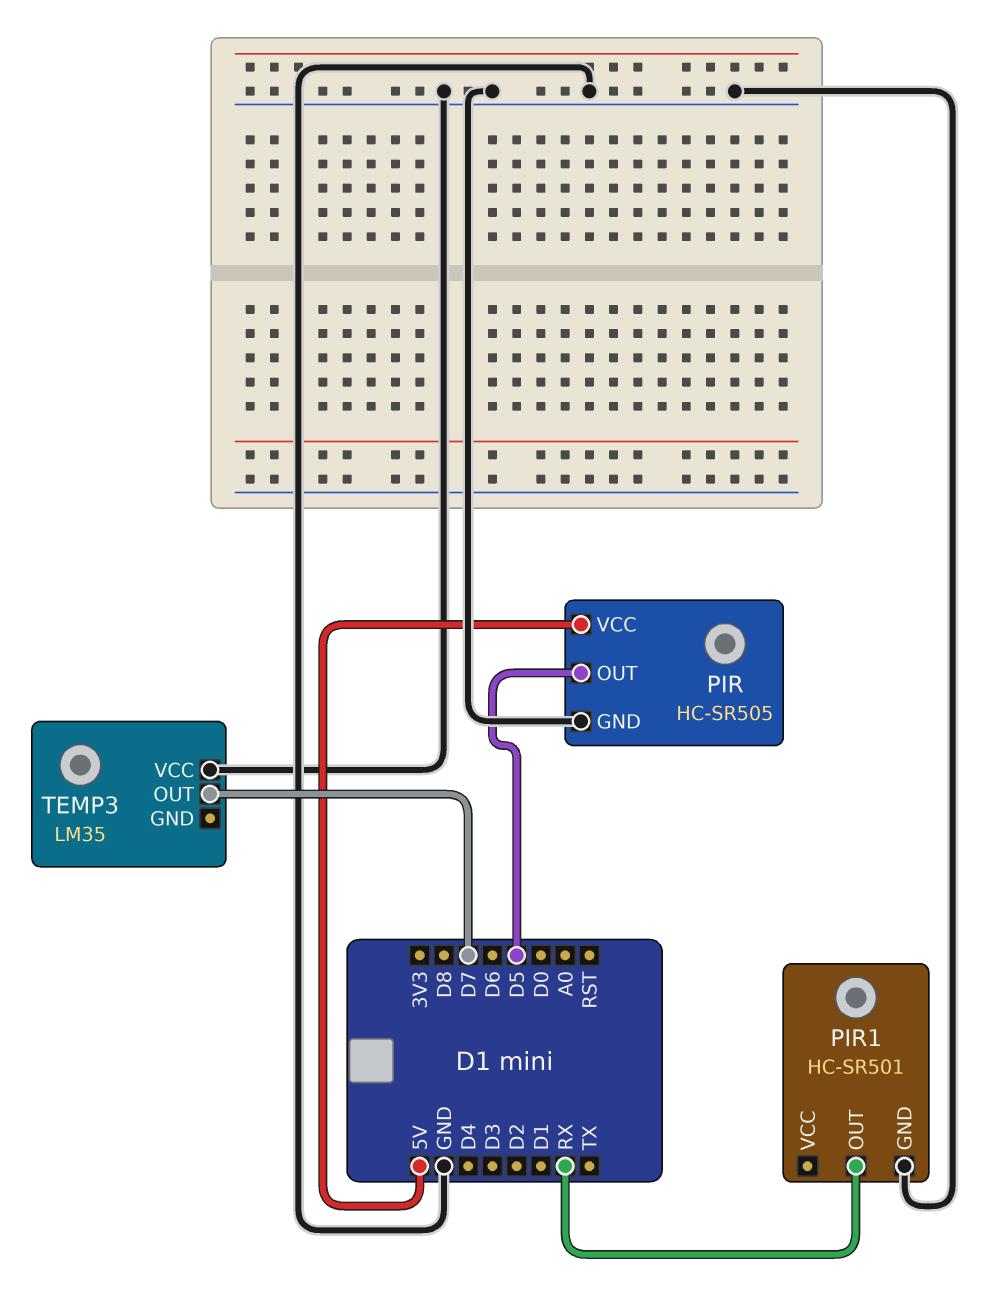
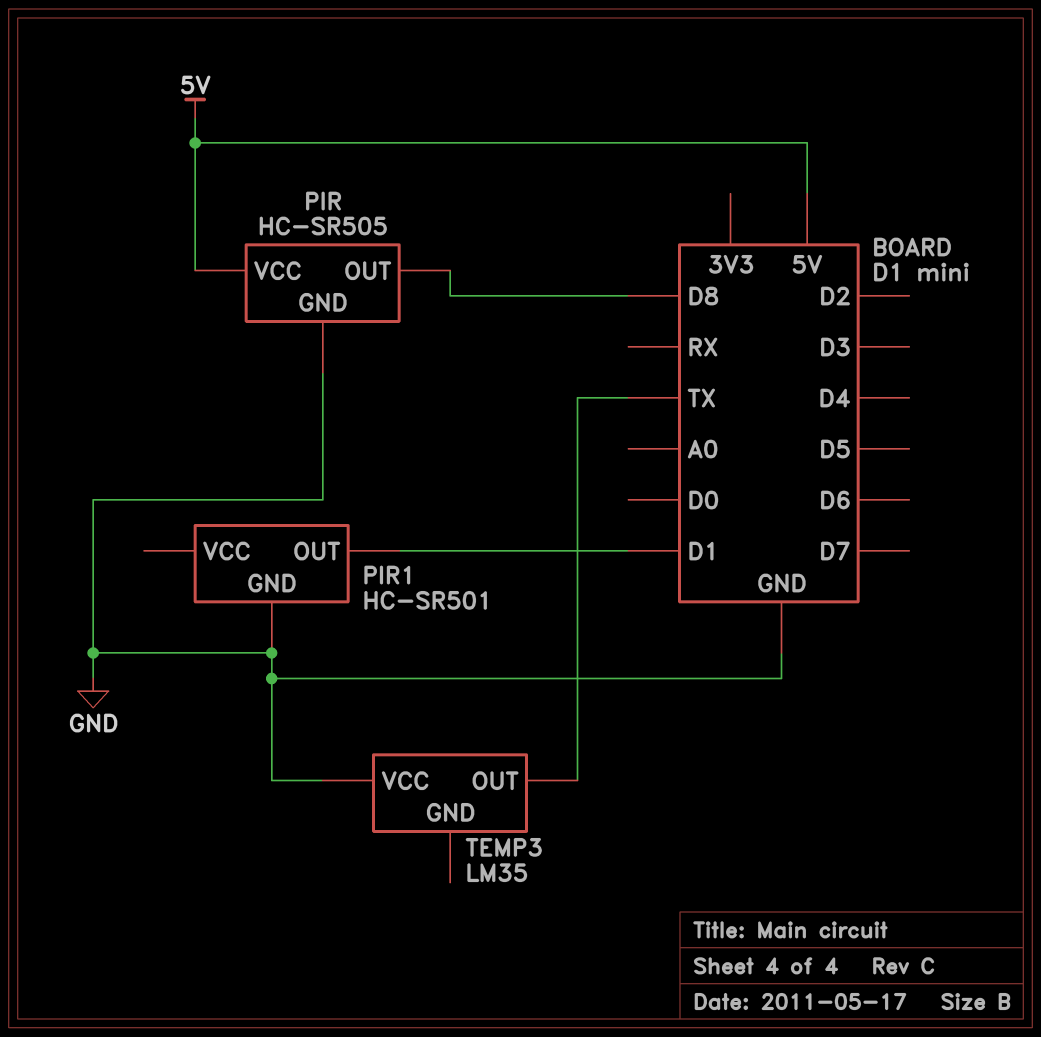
PIR pin OUT: D5 -> D8
PIR1 pin OUT: RX -> D1
TEMP3 pin OUT: D7 -> TX

